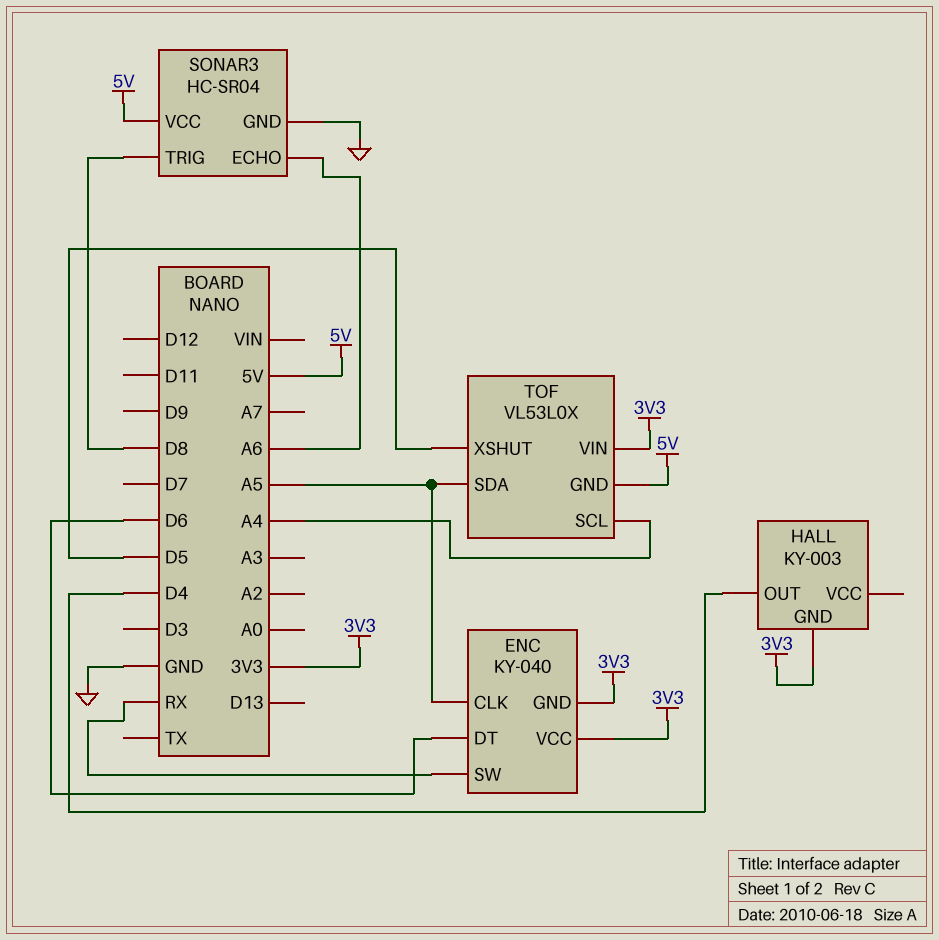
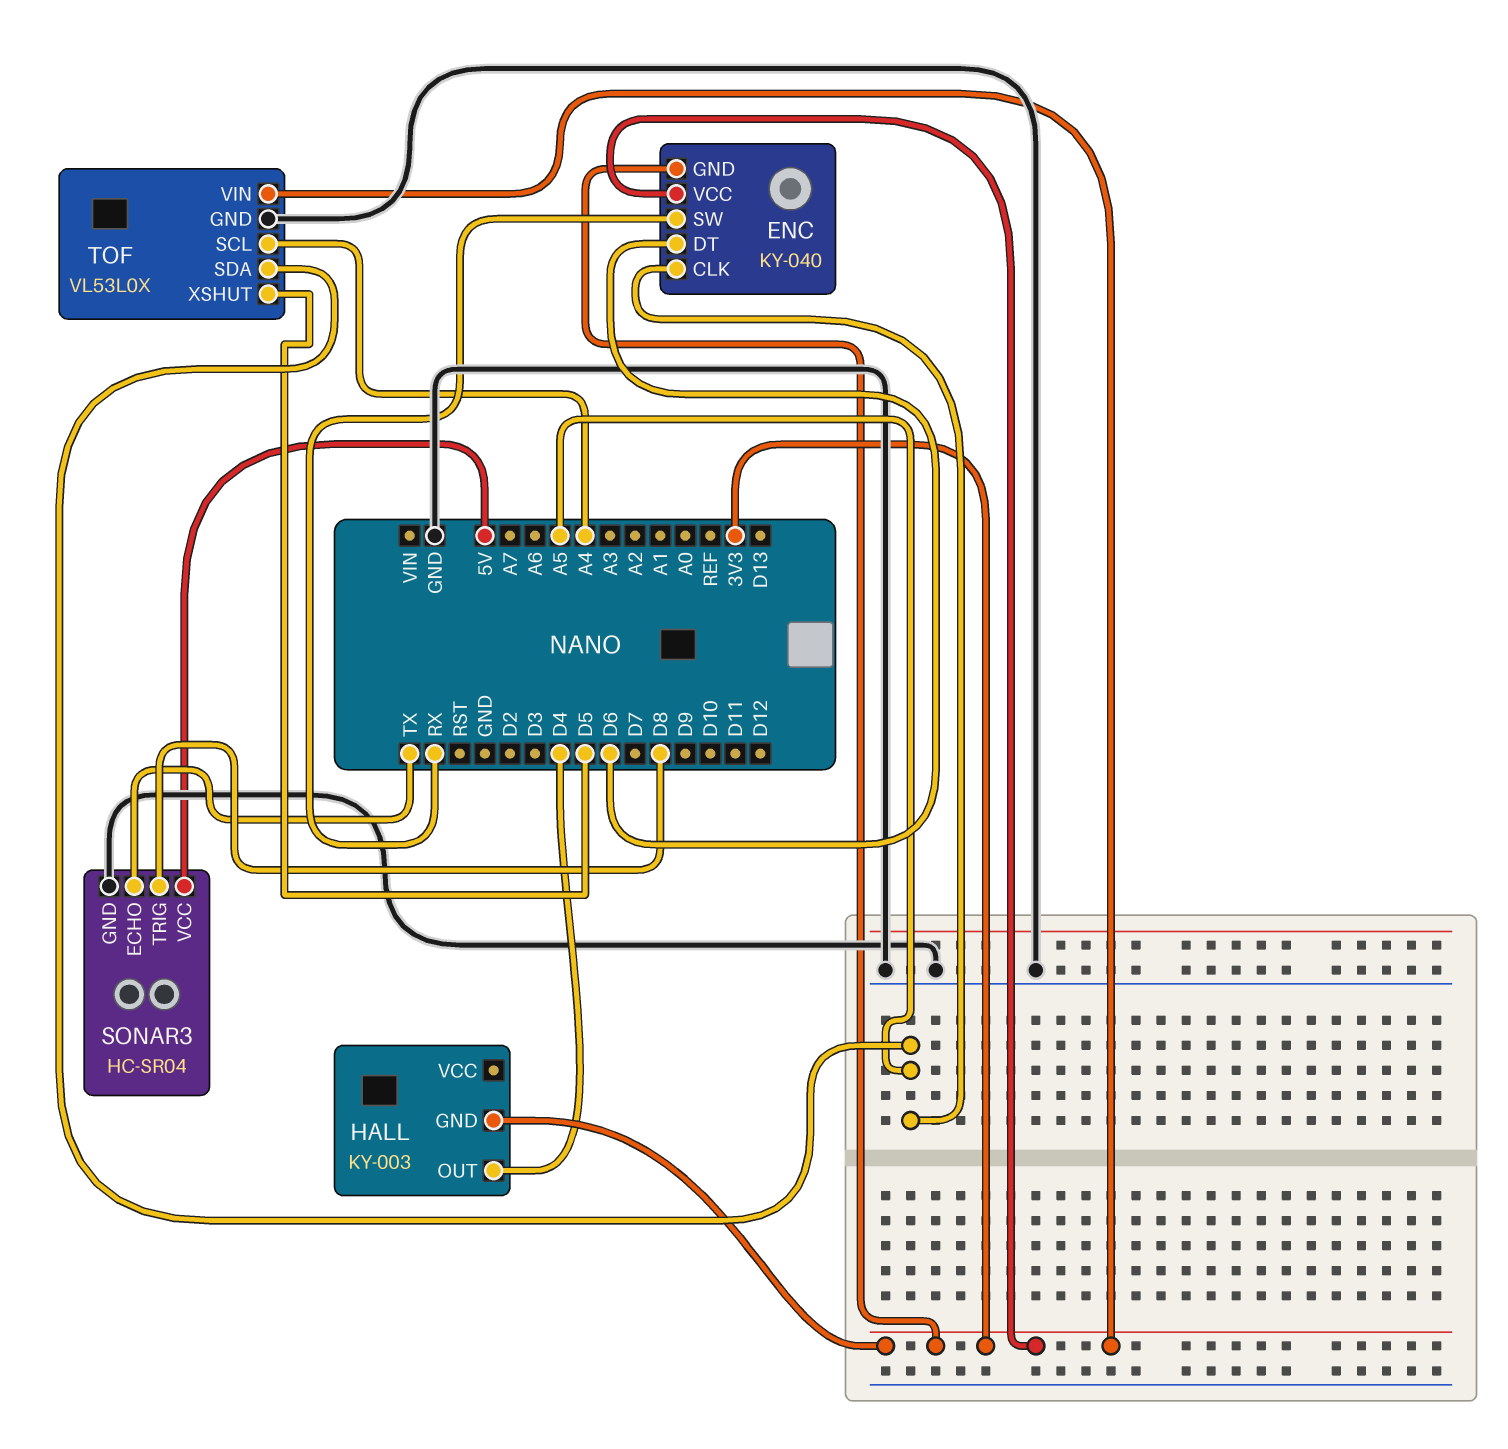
SONAR3 pin ECHO: A6 -> TX
TOF pin GND: 5V -> GND

